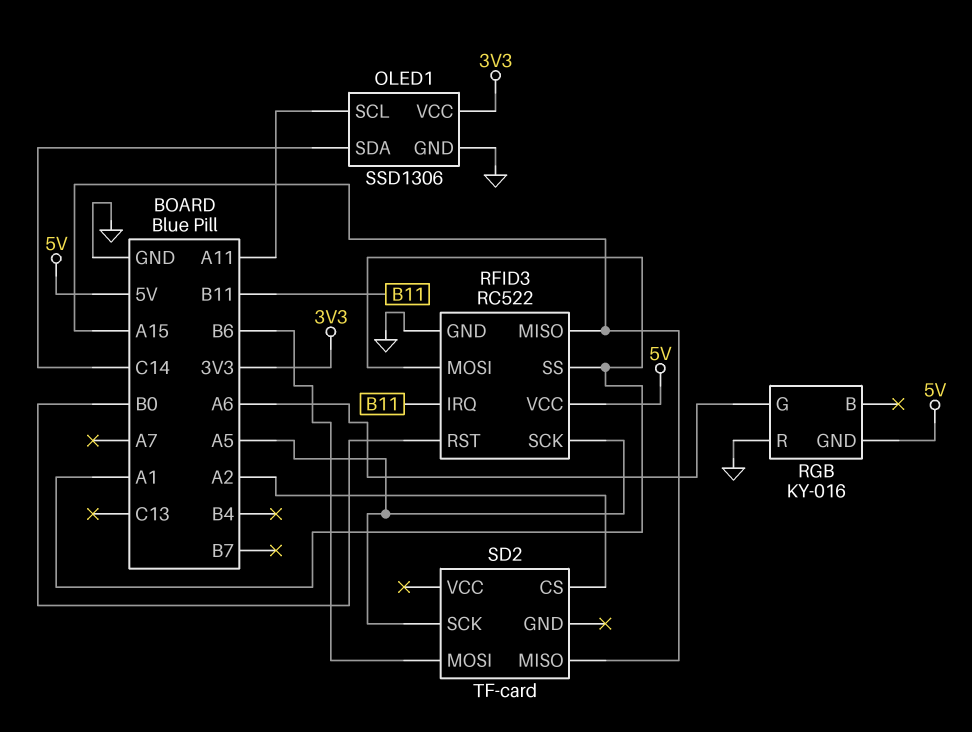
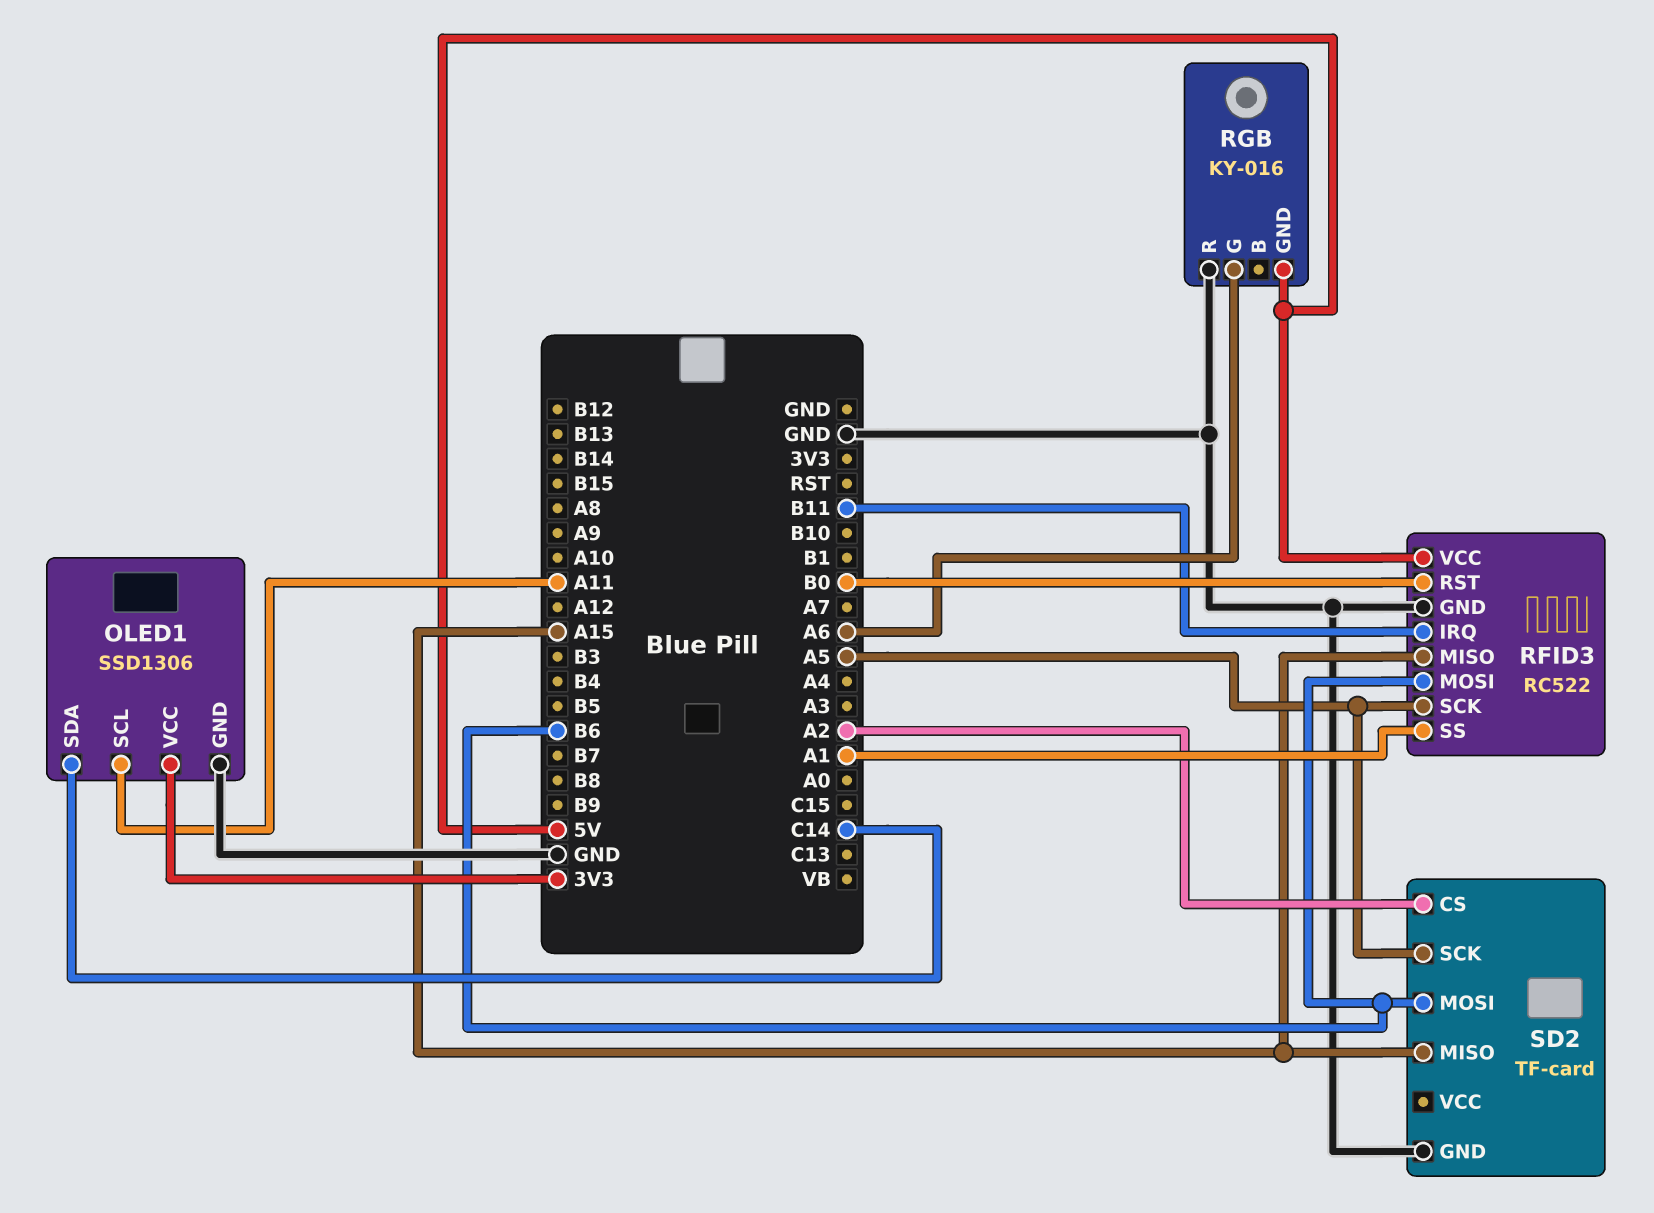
RFID3 pin MOSI: A1 -> B6
SD2 pin GND: none -> GND

